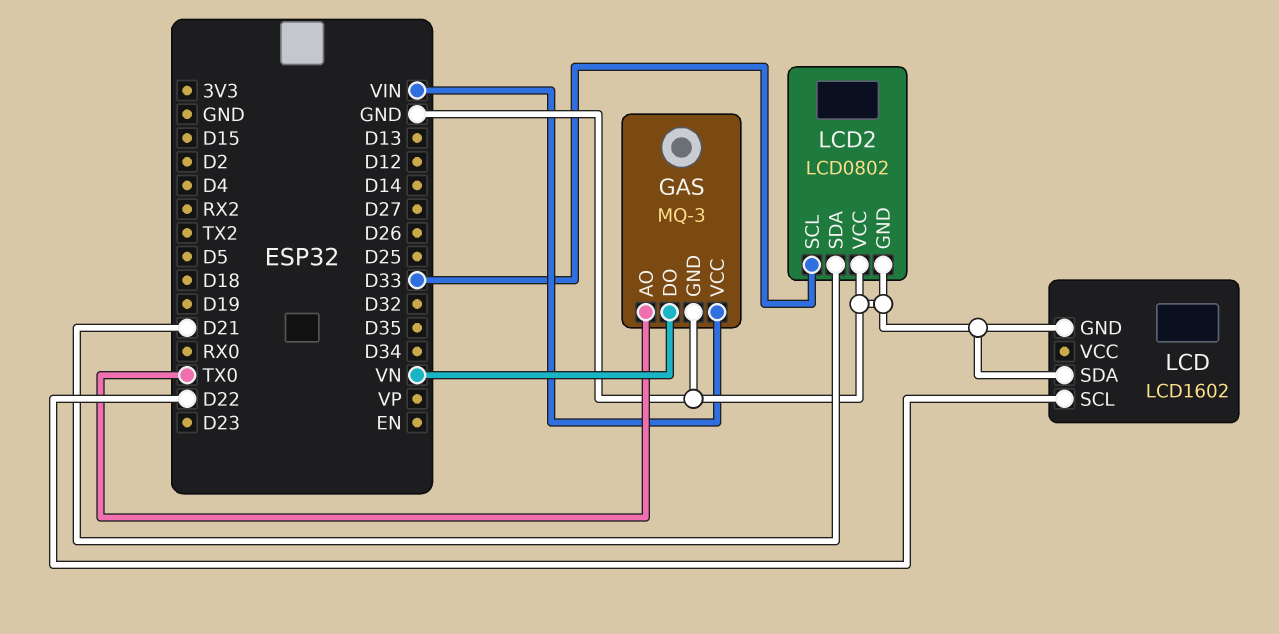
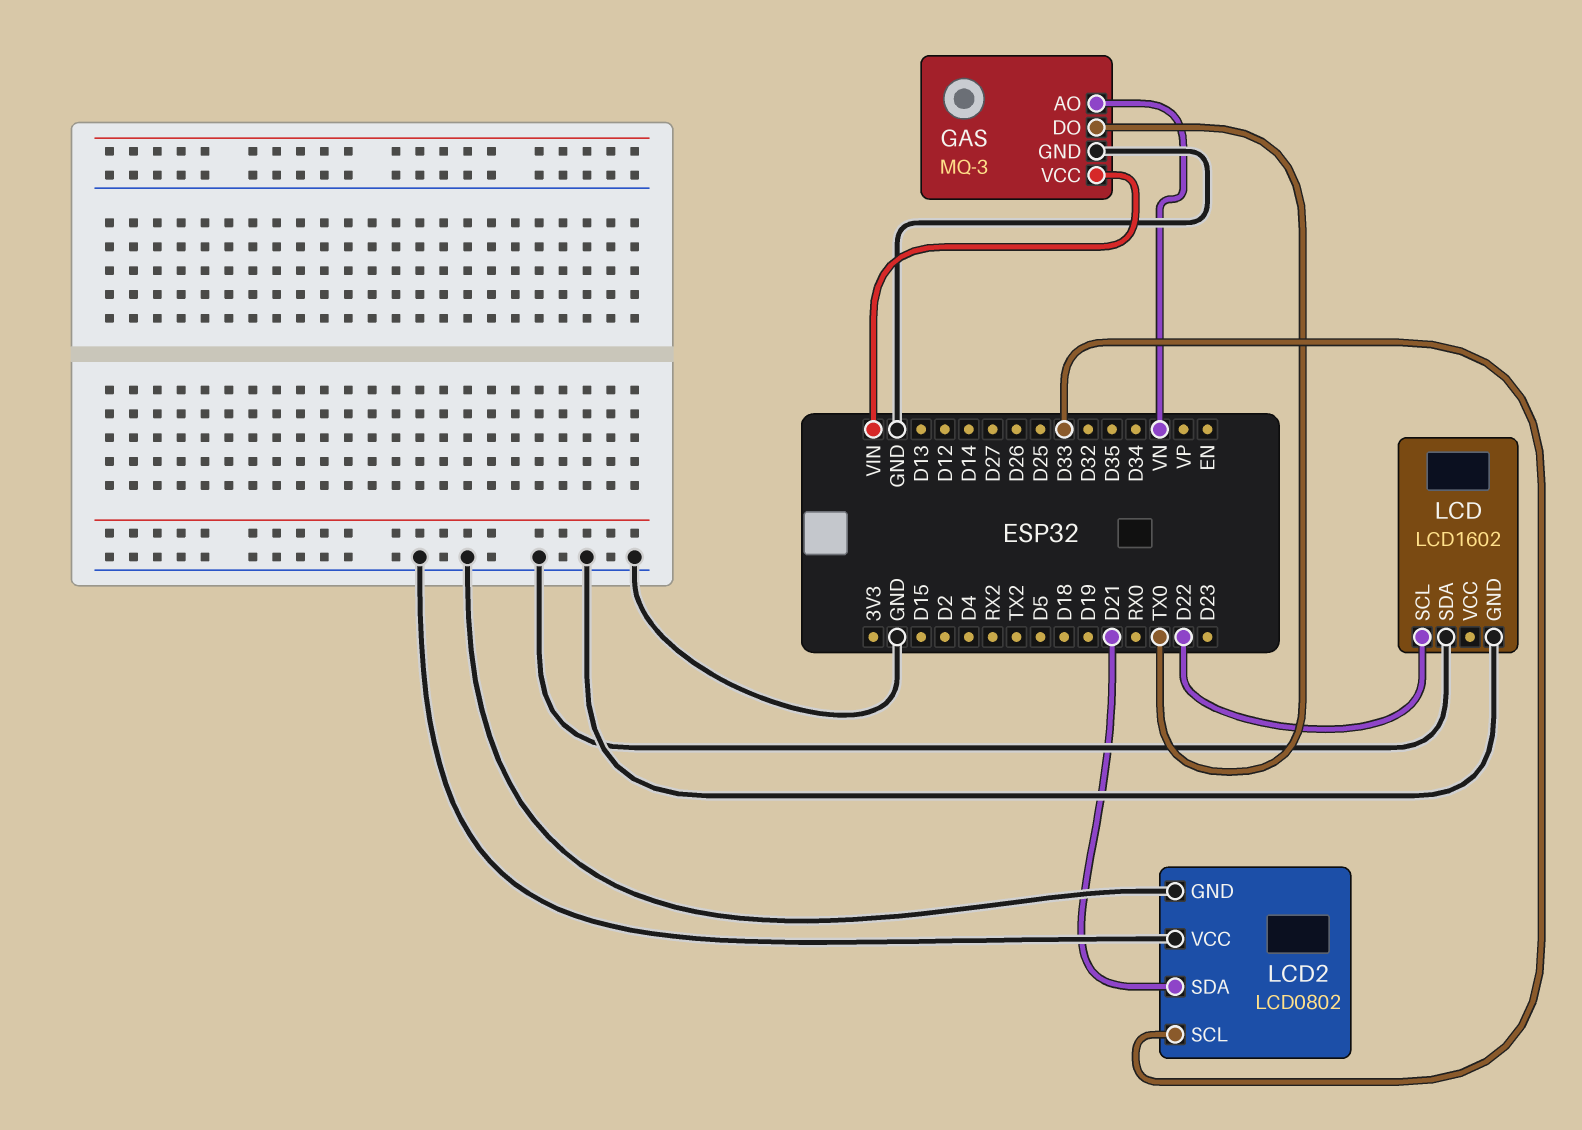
GAS pin AO: TX0 -> VN
GAS pin DO: VN -> TX0

